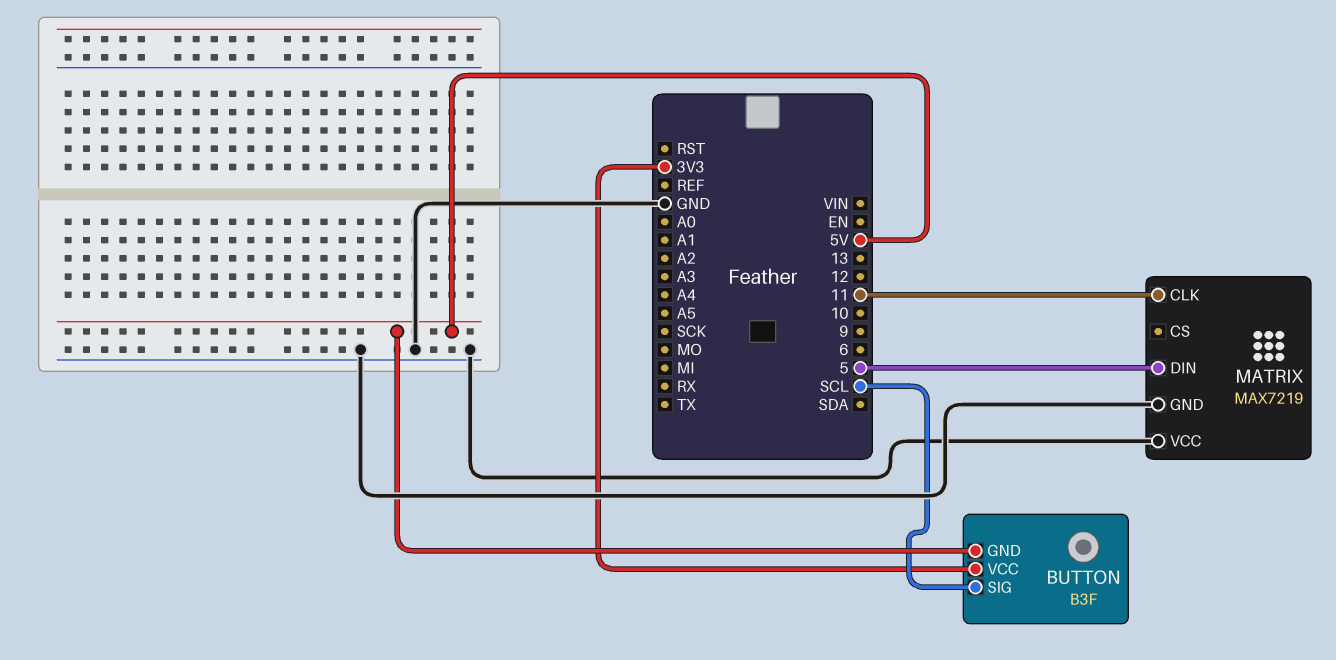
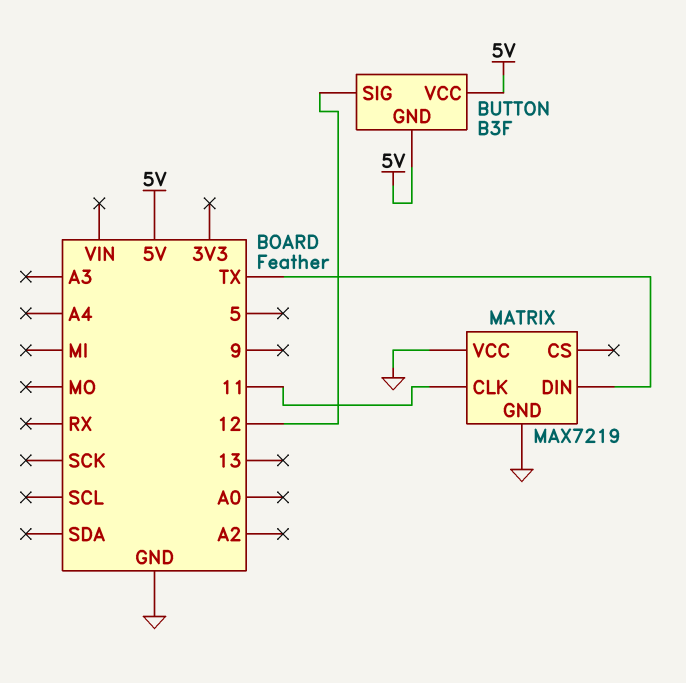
BUTTON pin SIG: SCL -> 12
BUTTON pin VCC: 3V3 -> 5V
MATRIX pin DIN: 5 -> TX

